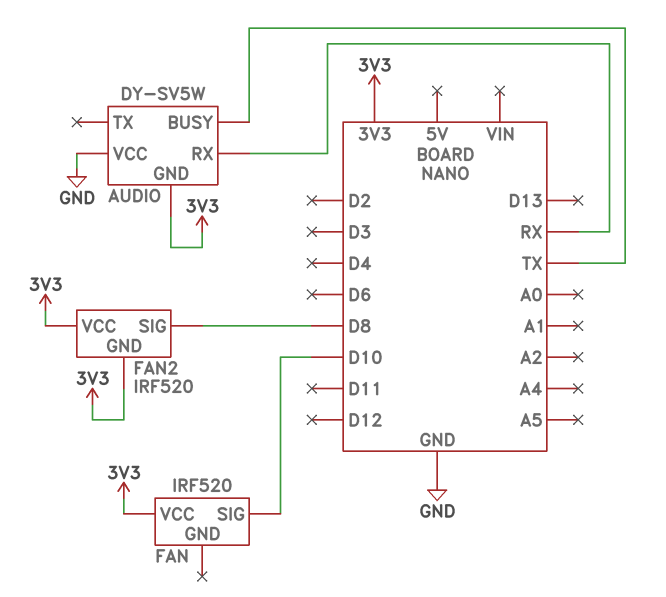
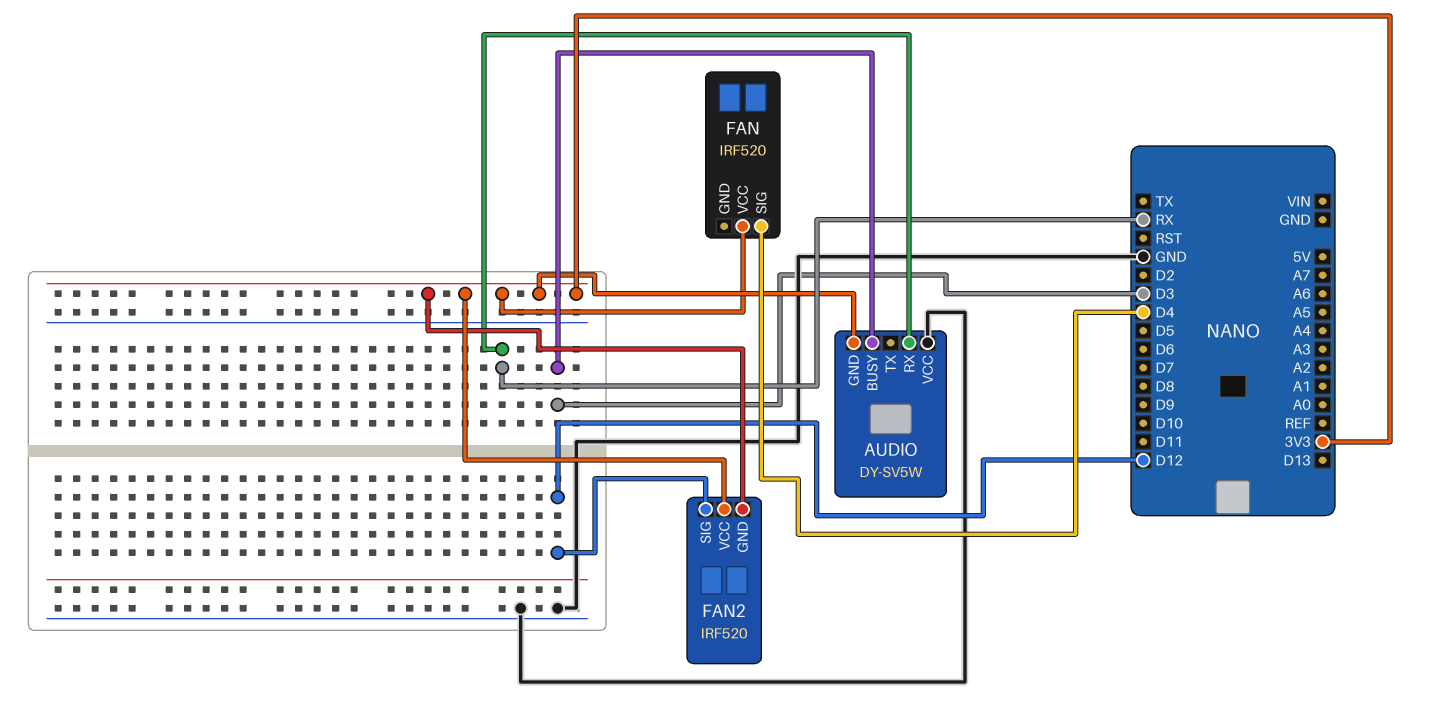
AUDIO pin BUSY: TX -> D3
FAN pin SIG: D10 -> D4
FAN2 pin SIG: D8 -> D12

